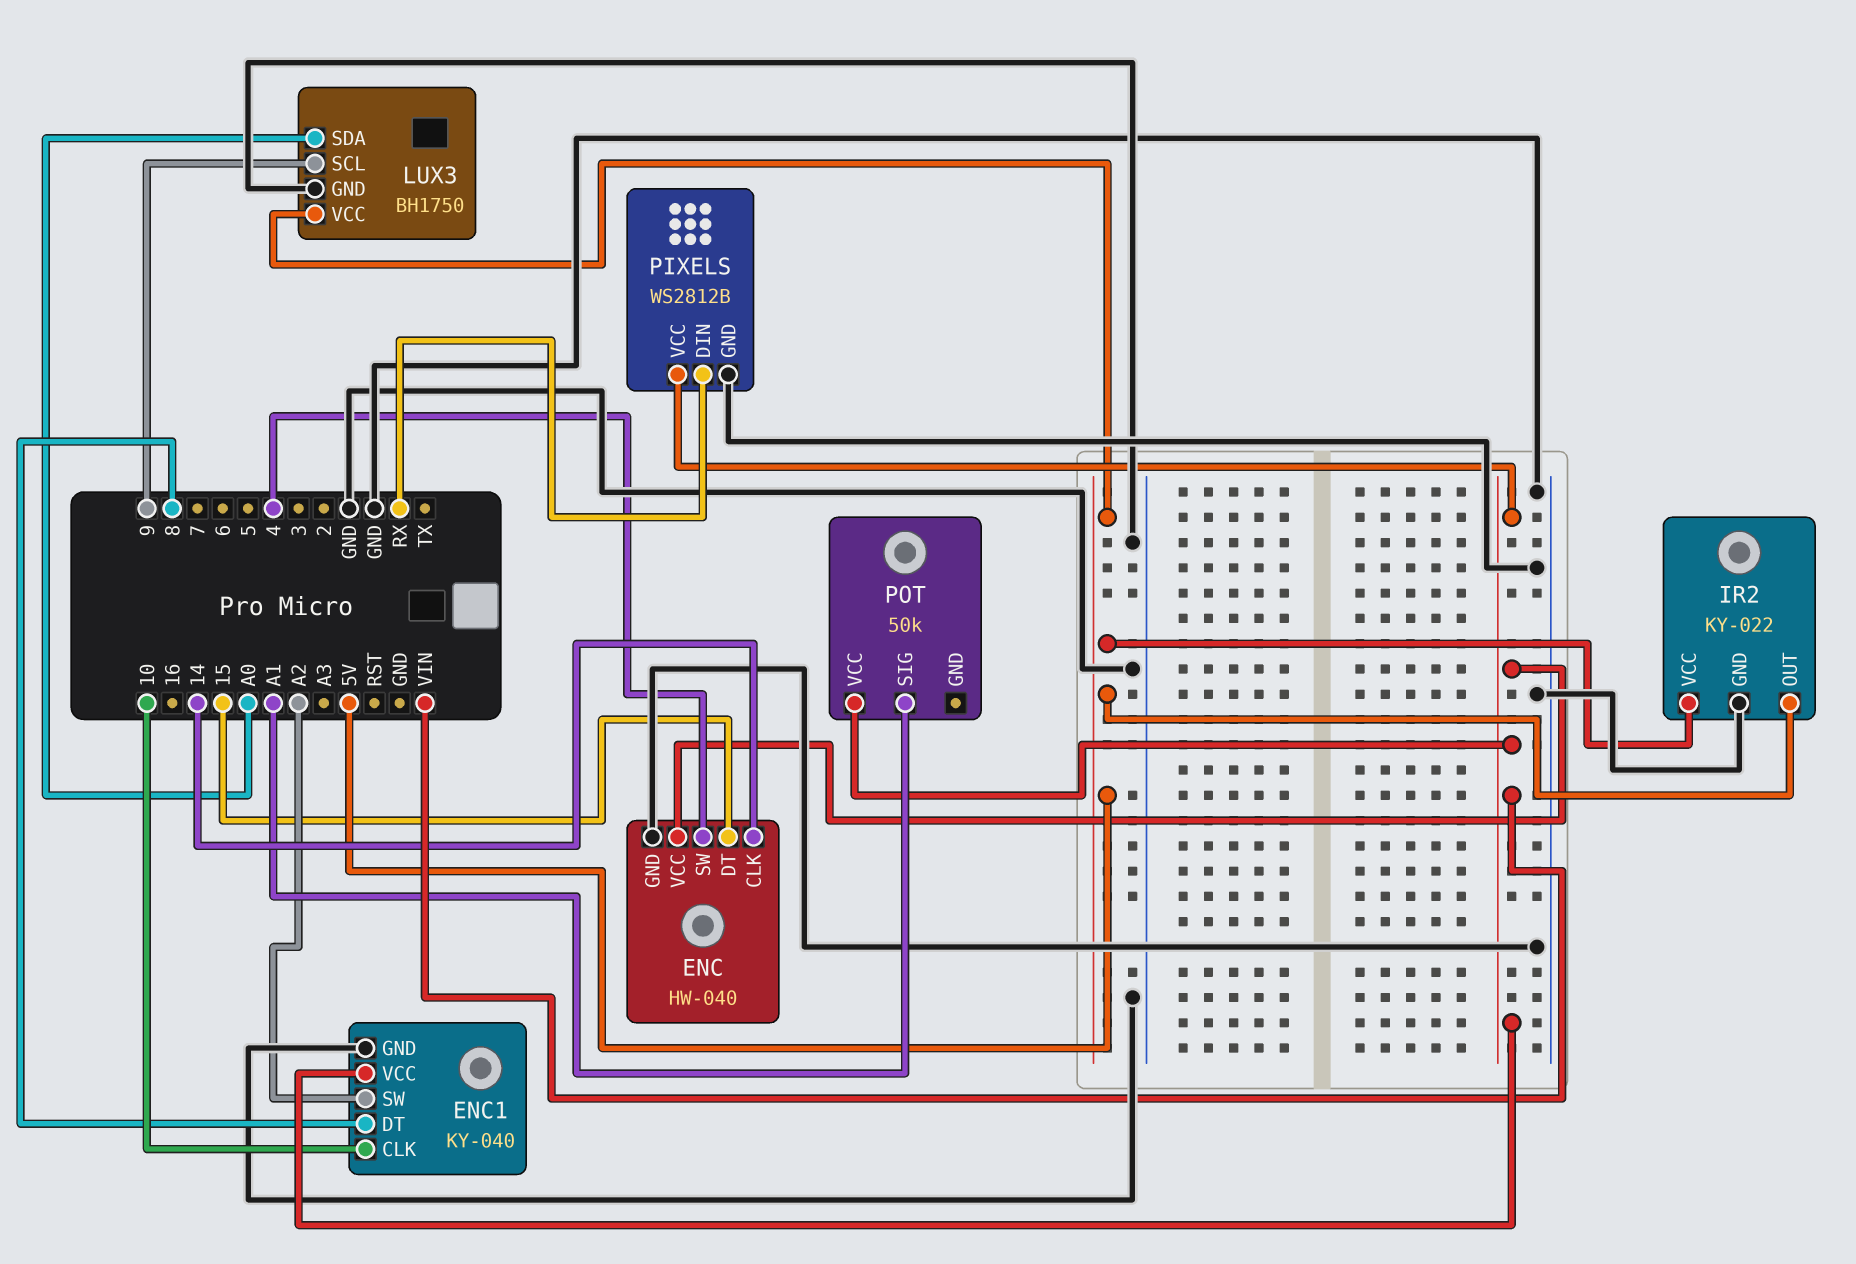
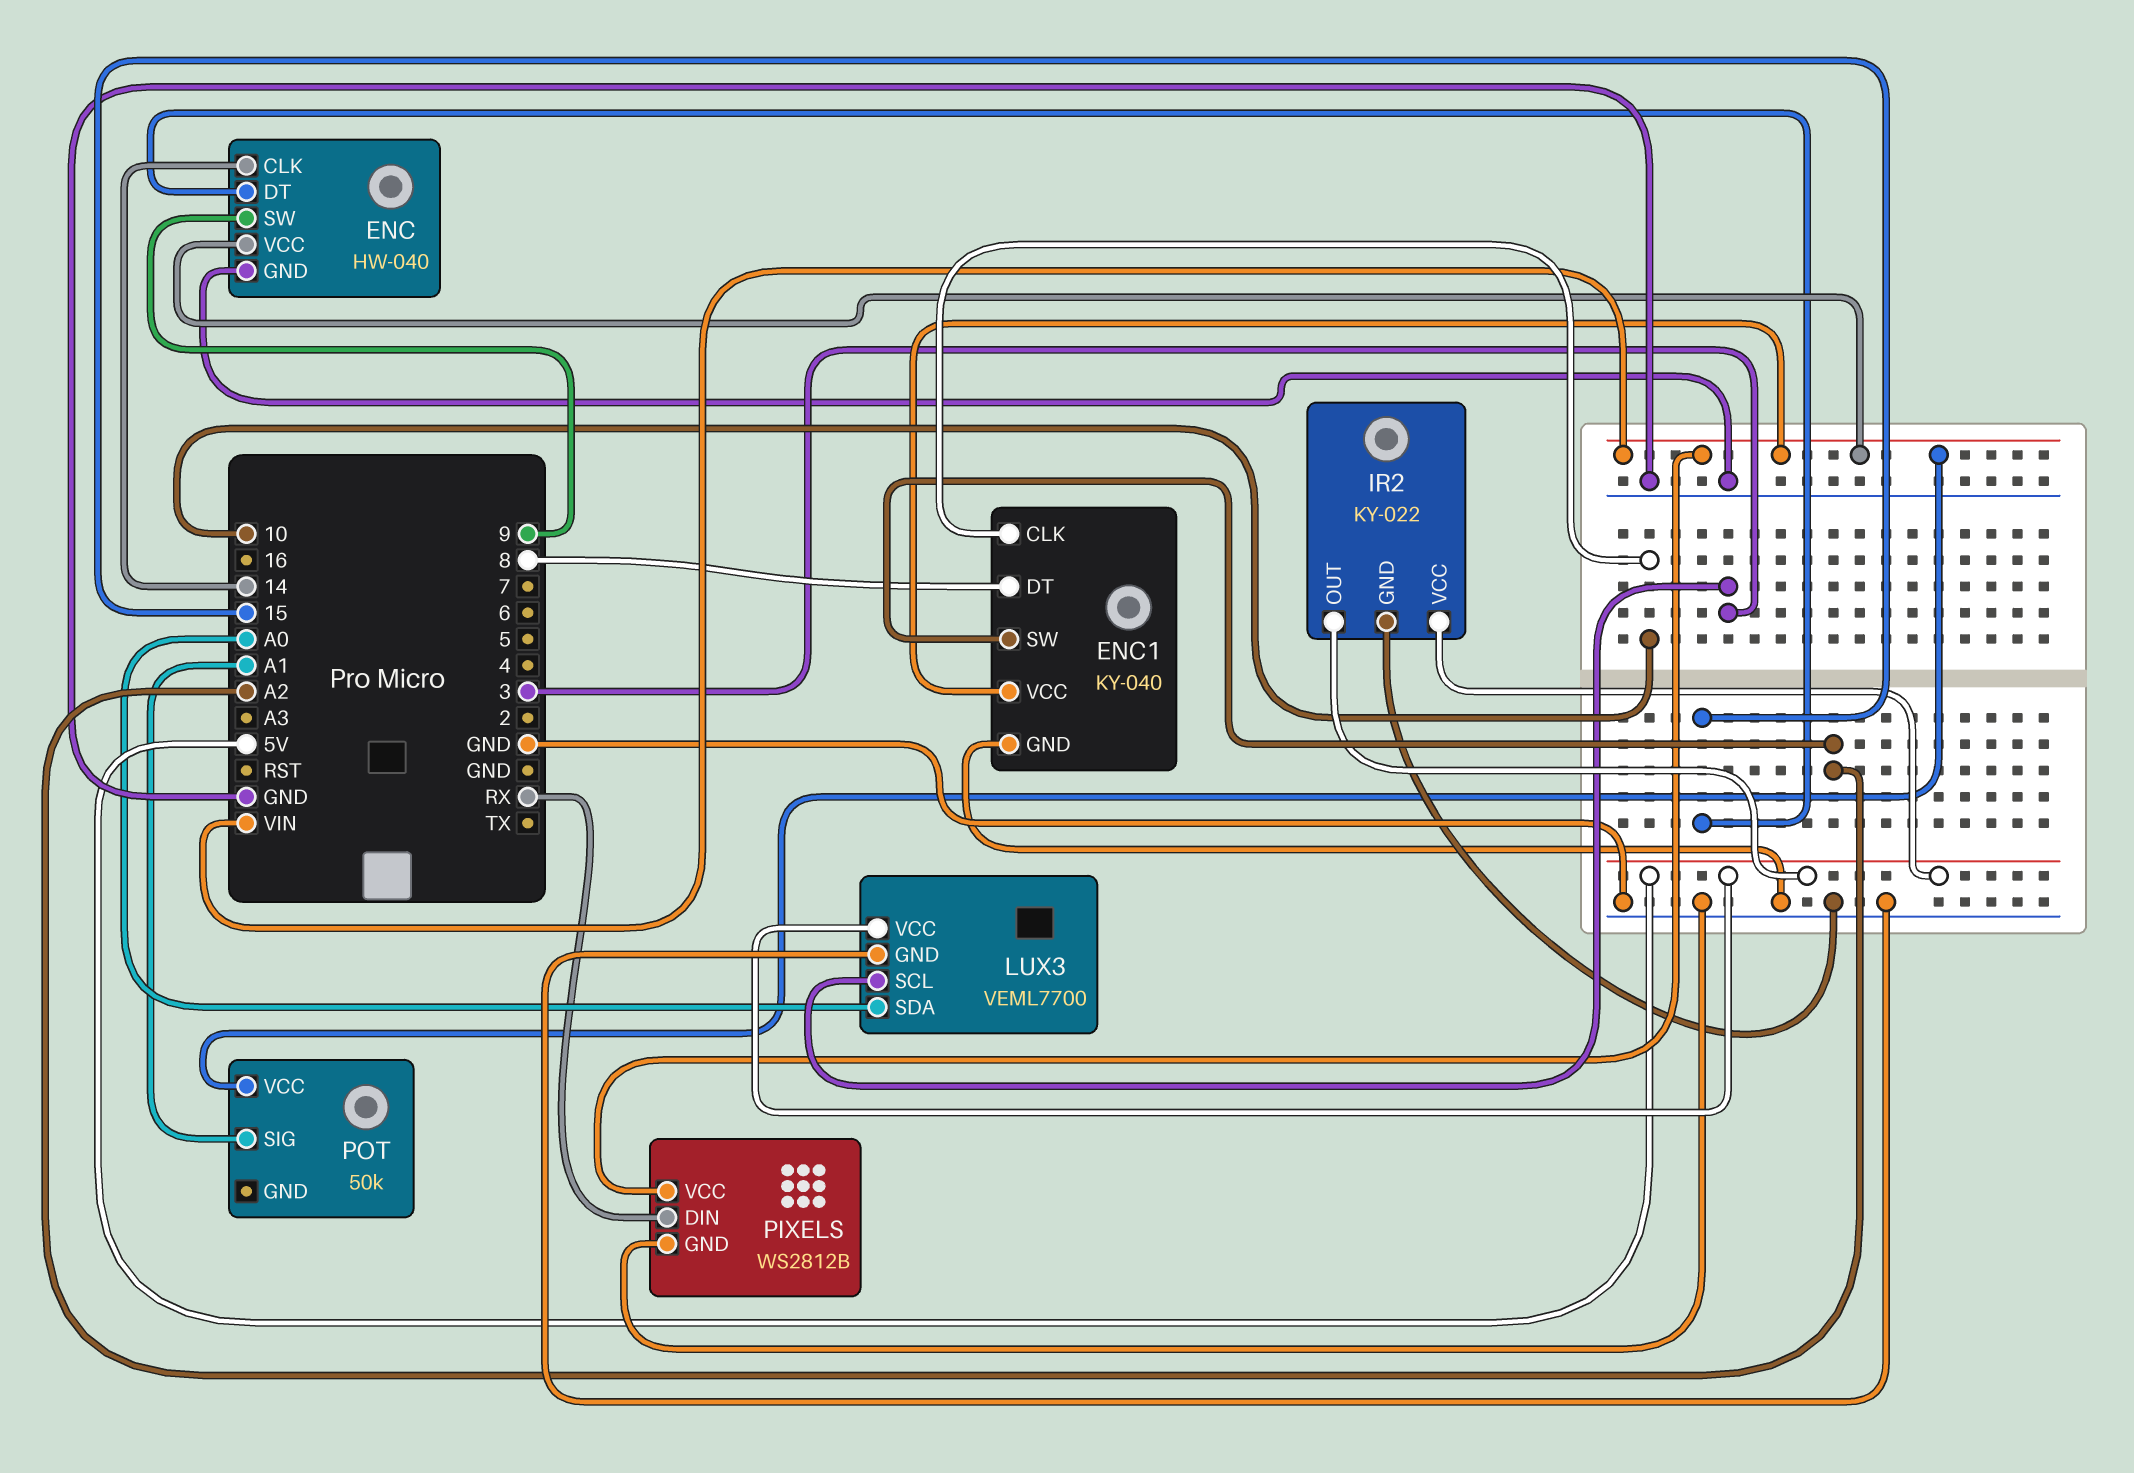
ENC pin SW: 4 -> 9
LUX3: BH1750 -> VEML7700
LUX3 pin SCL: 9 -> 3

